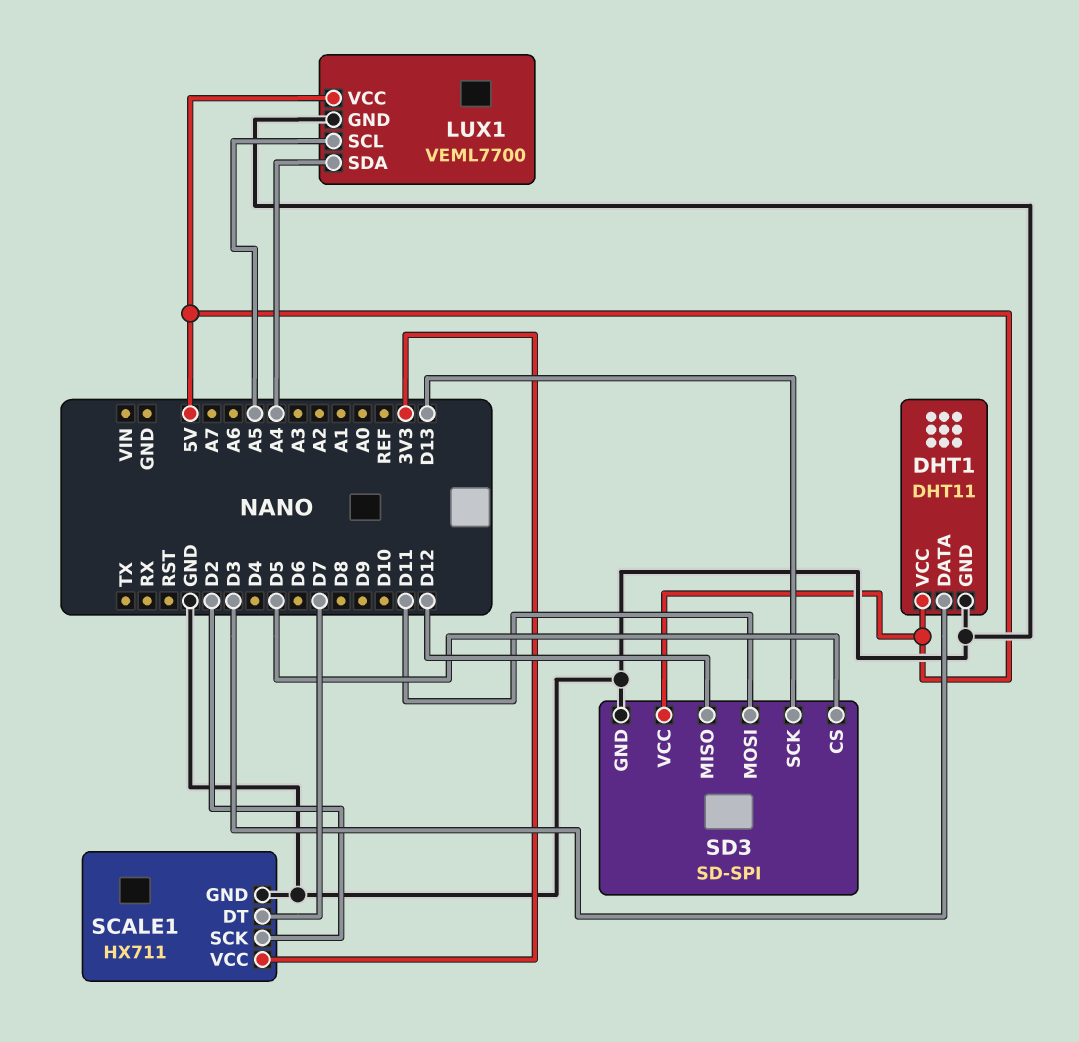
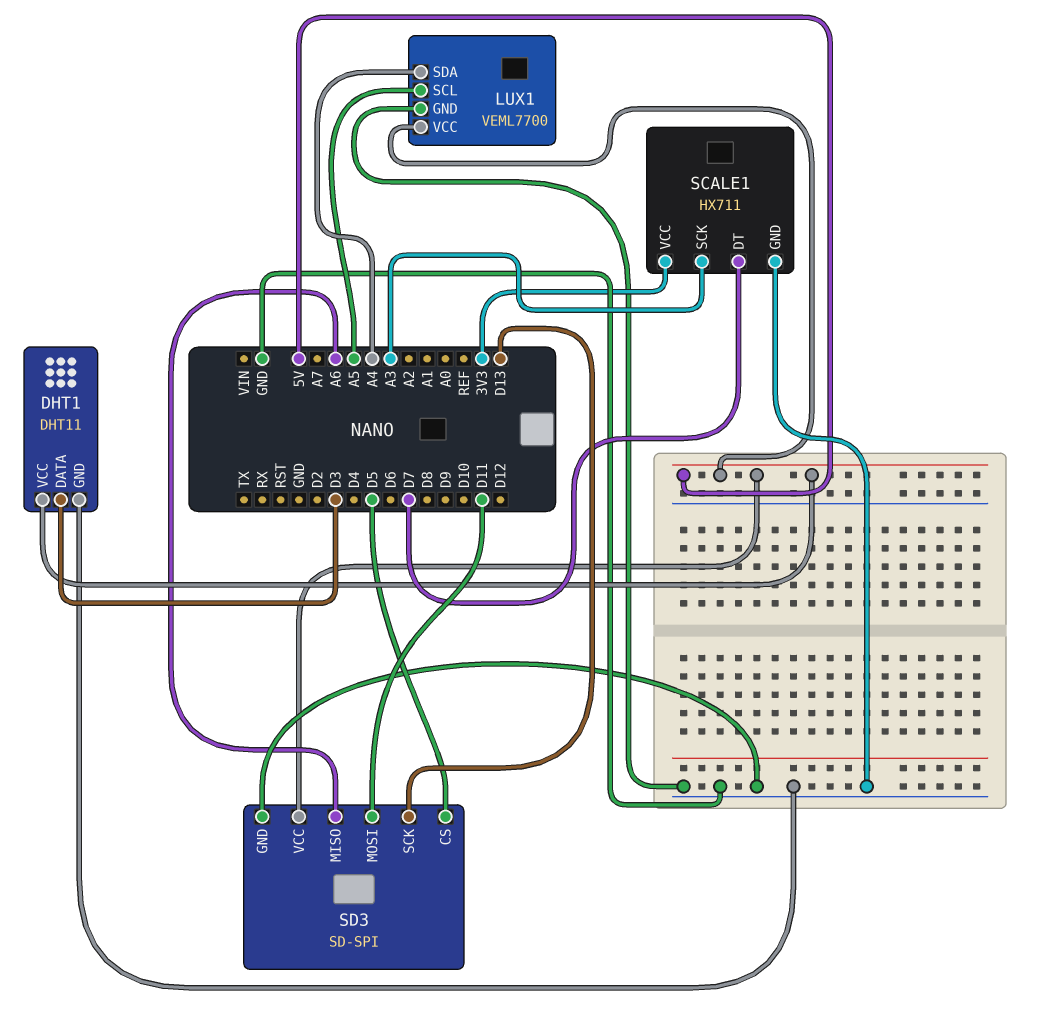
SCALE1 pin SCK: D2 -> A3
SD3 pin MISO: D12 -> A6

